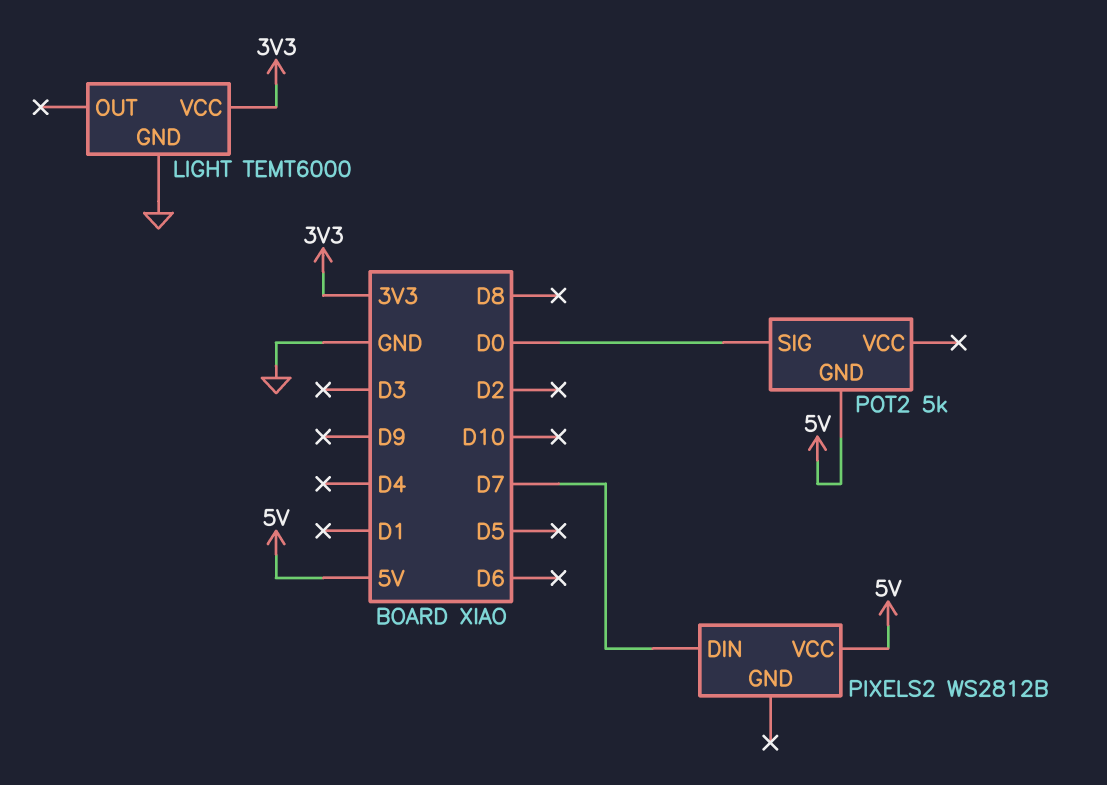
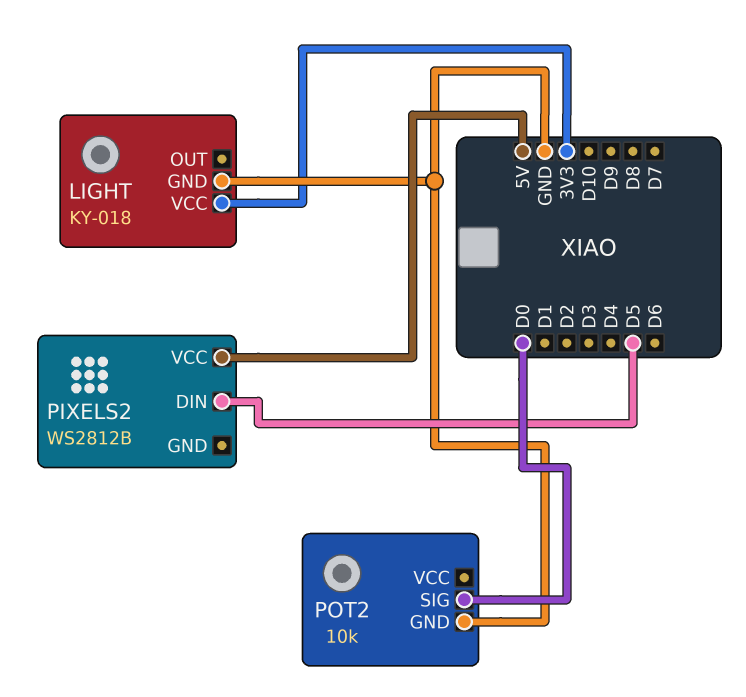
LIGHT: TEMT6000 -> KY-018
PIXELS2 pin DIN: D7 -> D5
POT2: 5k -> 10k
POT2 pin GND: 5V -> GND

